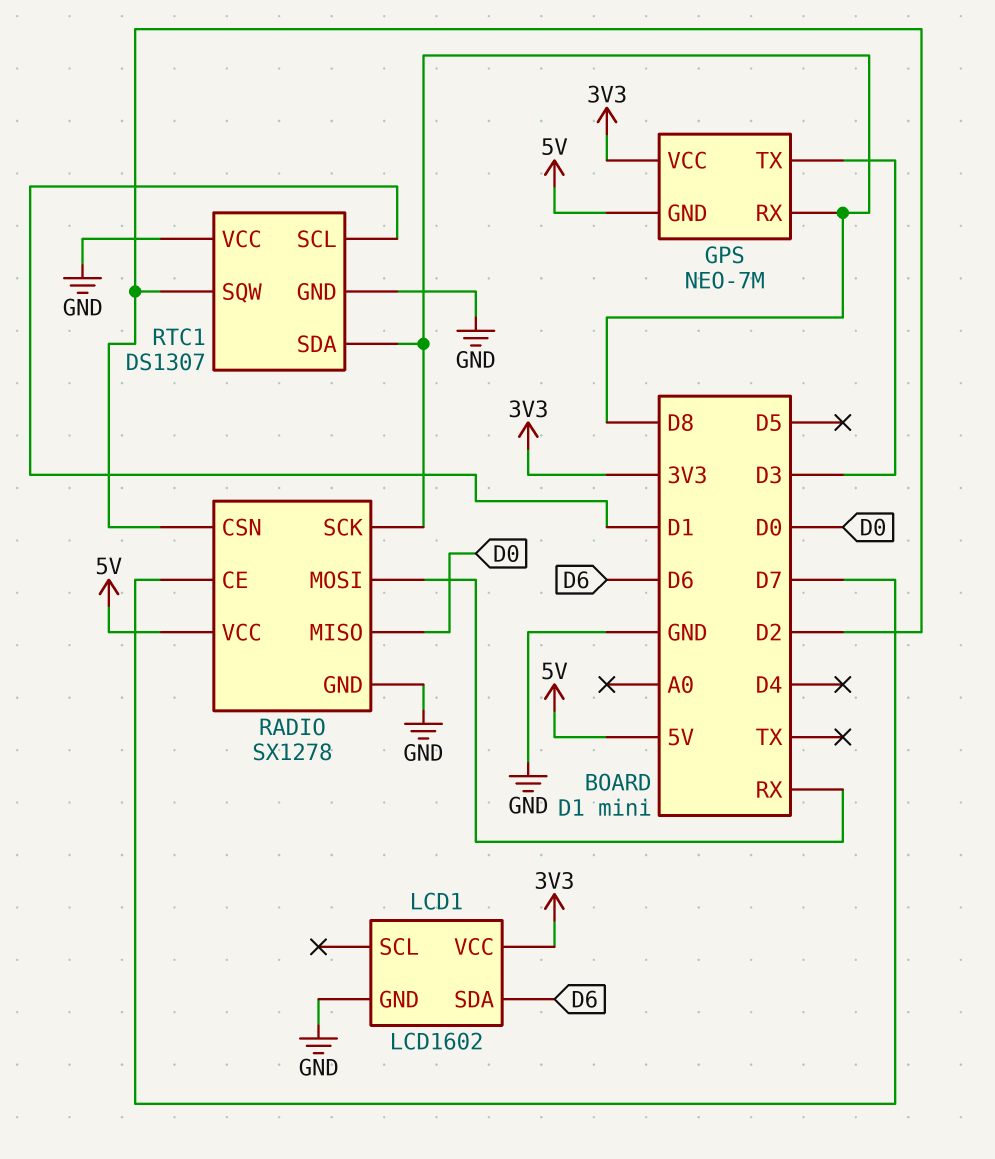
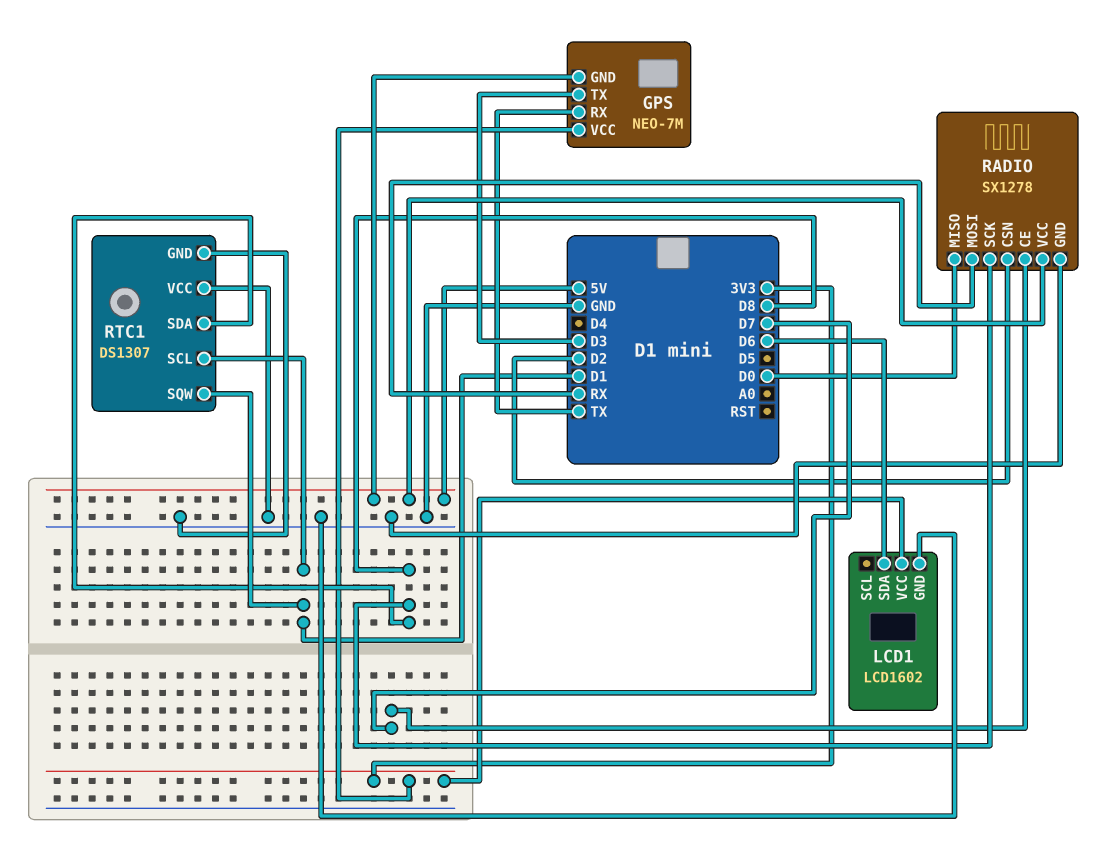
GPS pin RX: D8 -> TX
RTC1 pin SQW: D2 -> D1

